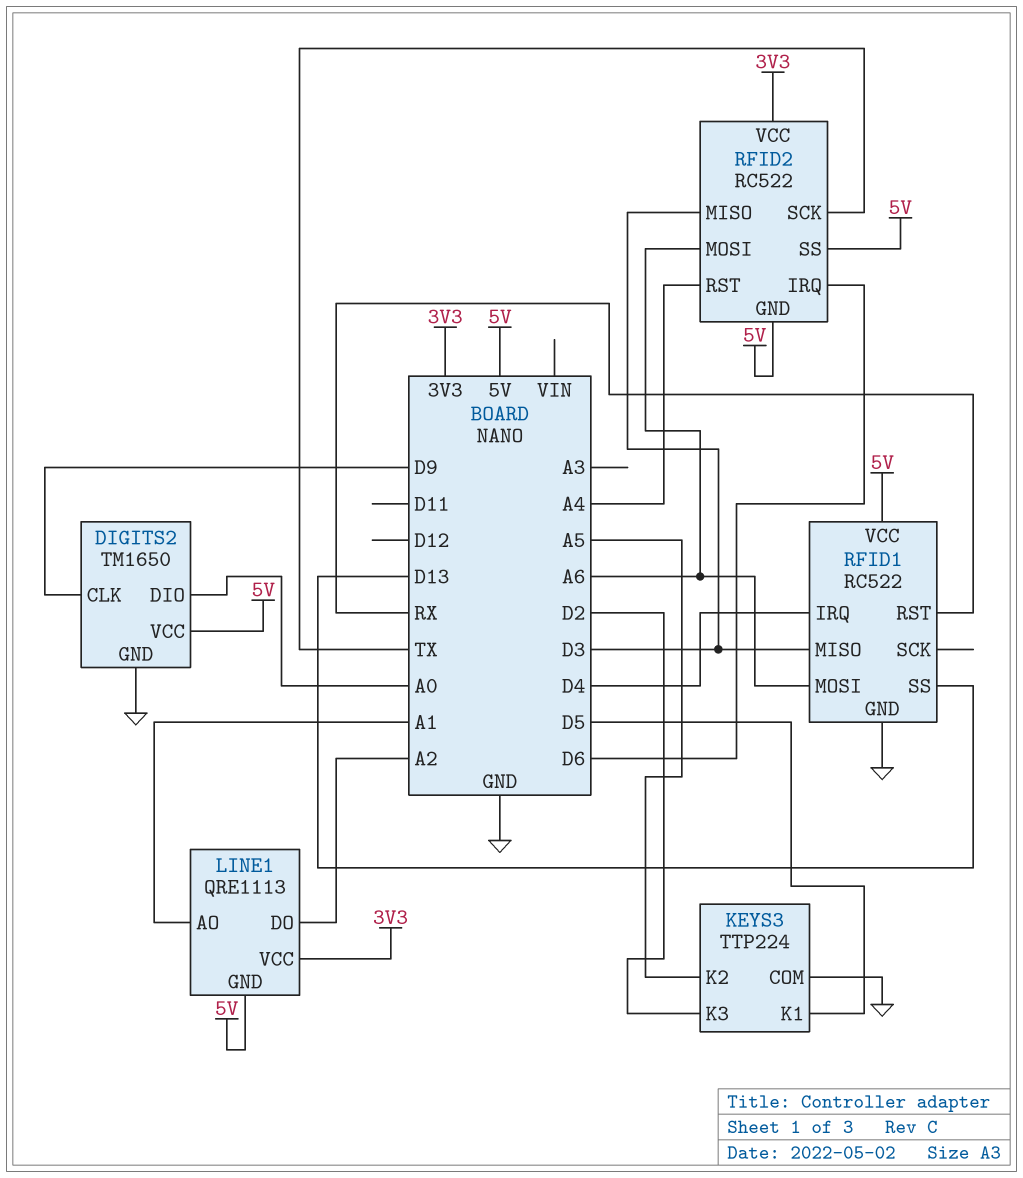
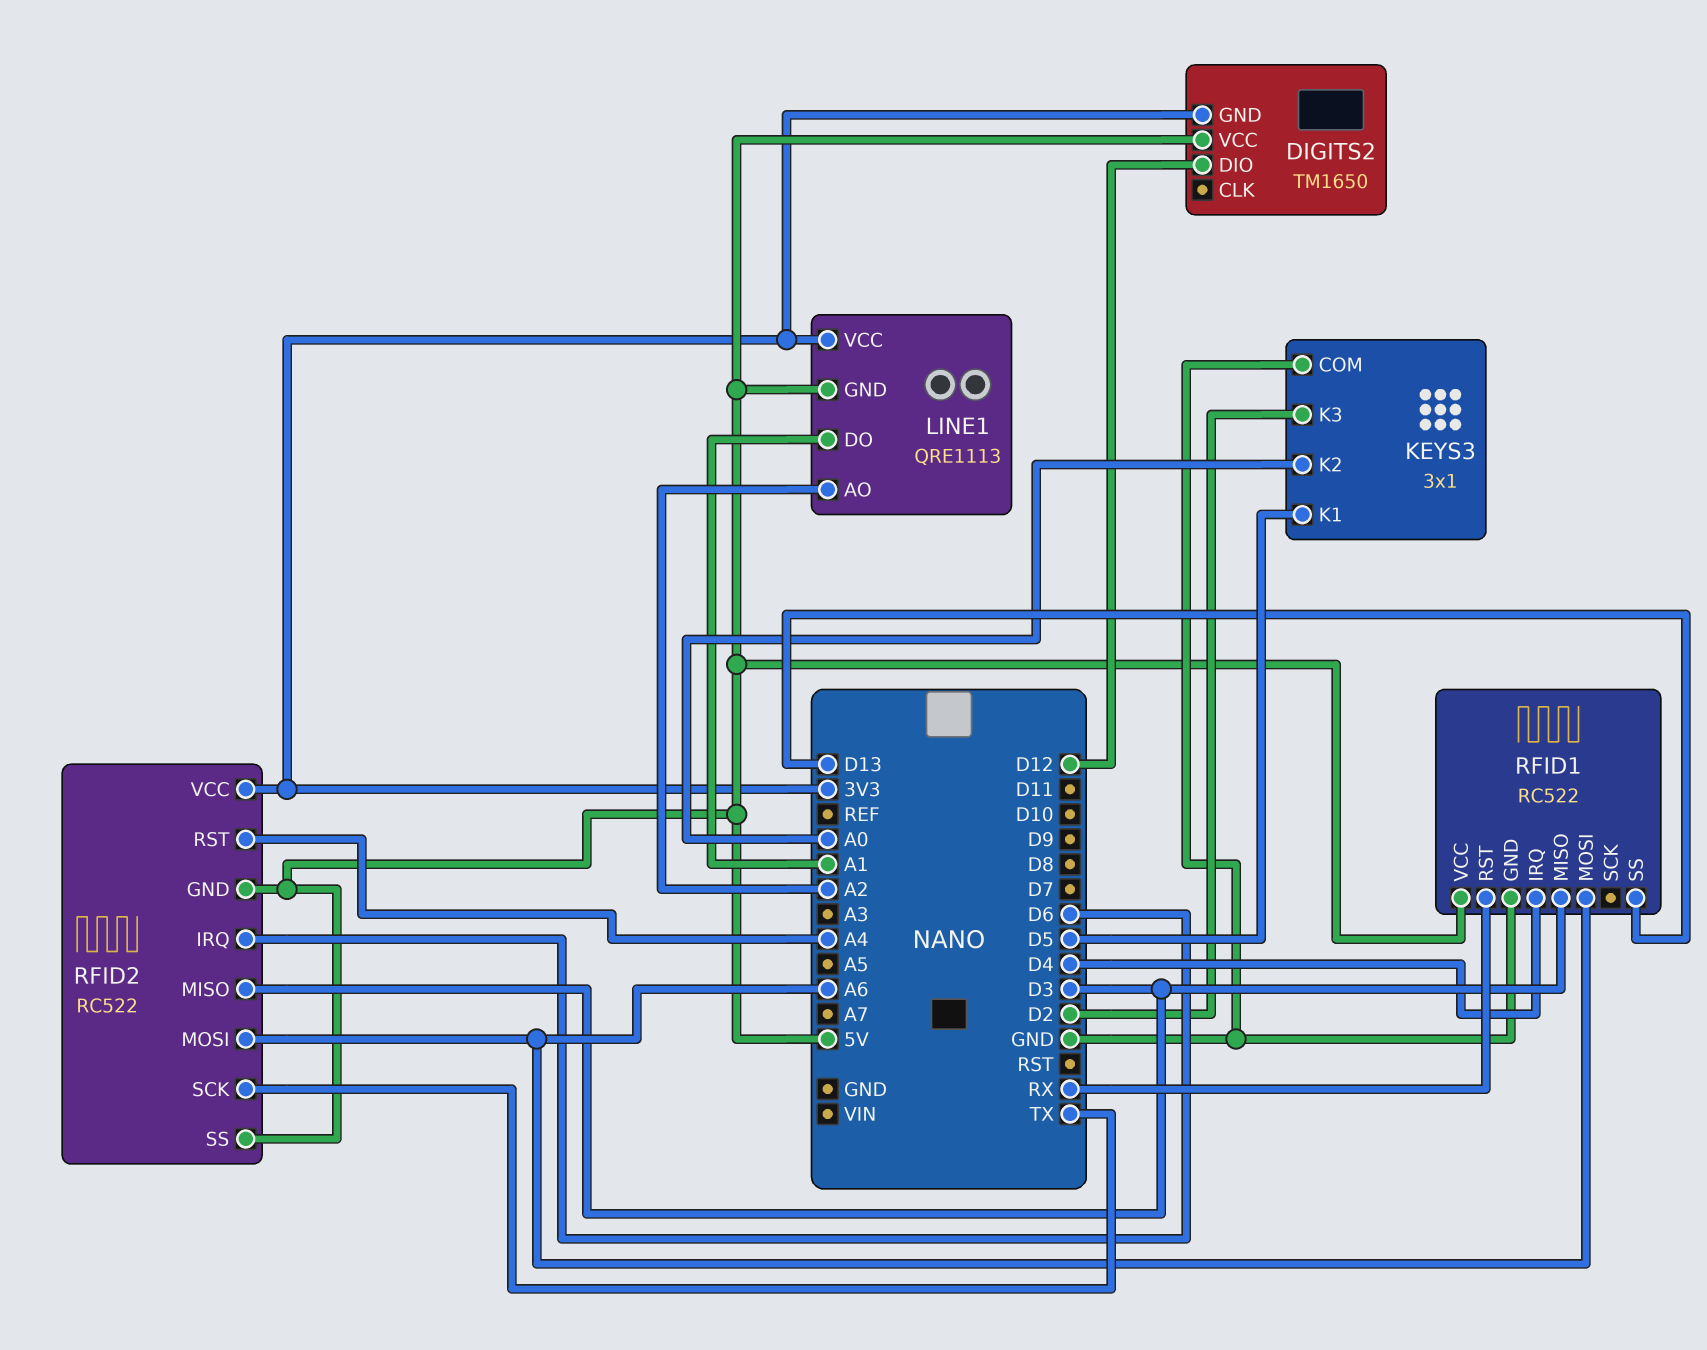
DIGITS2 pin CLK: D9 -> none
DIGITS2 pin DIO: A0 -> D12
DIGITS2 pin GND: GND -> 3V3
KEYS3: TTP224 -> 3x1
KEYS3 pin K2: A5 -> A0
LINE1 pin AO: A1 -> A2
LINE1 pin DO: A2 -> A1

